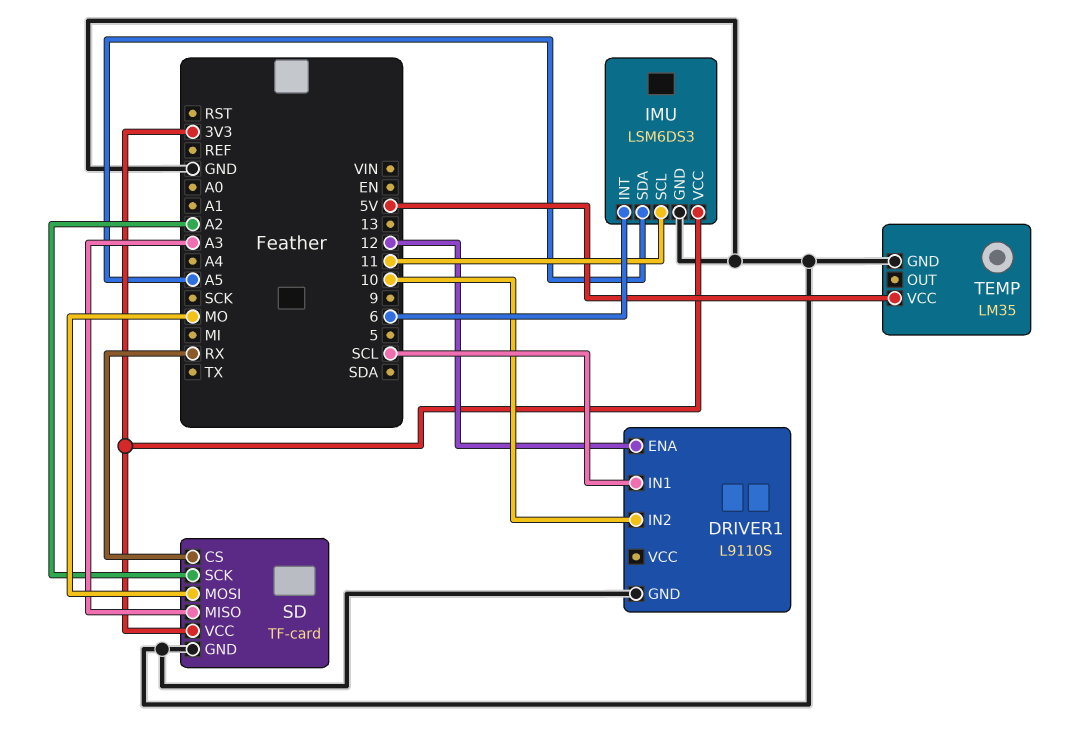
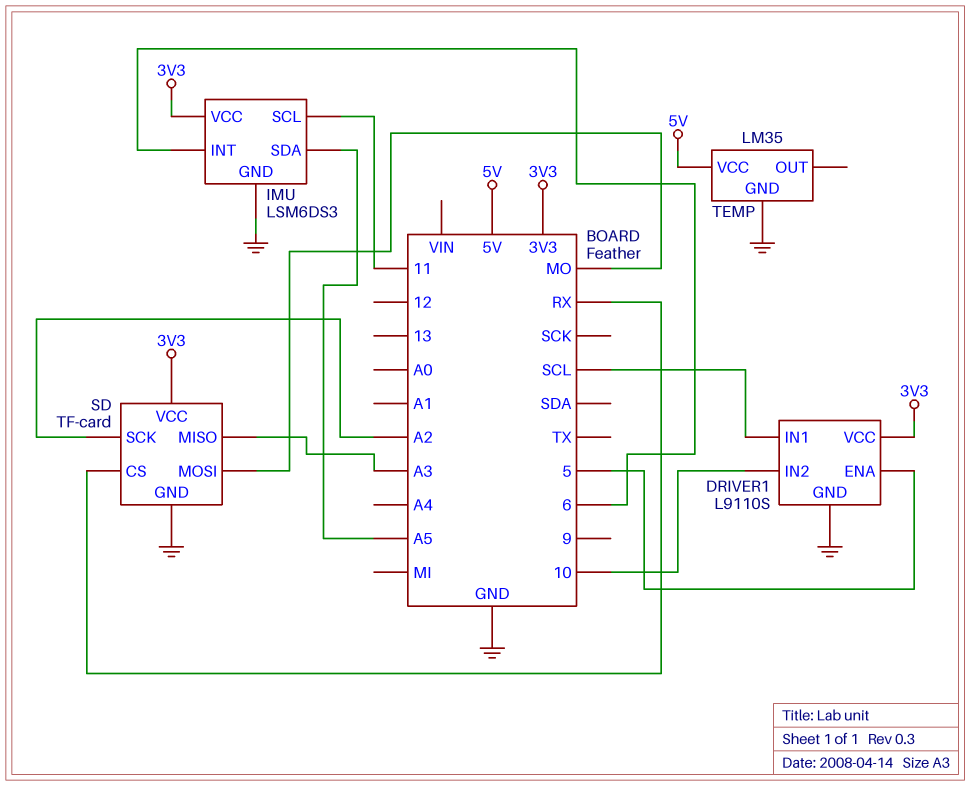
DRIVER1 pin ENA: 12 -> 5
DRIVER1 pin VCC: none -> 3V3

